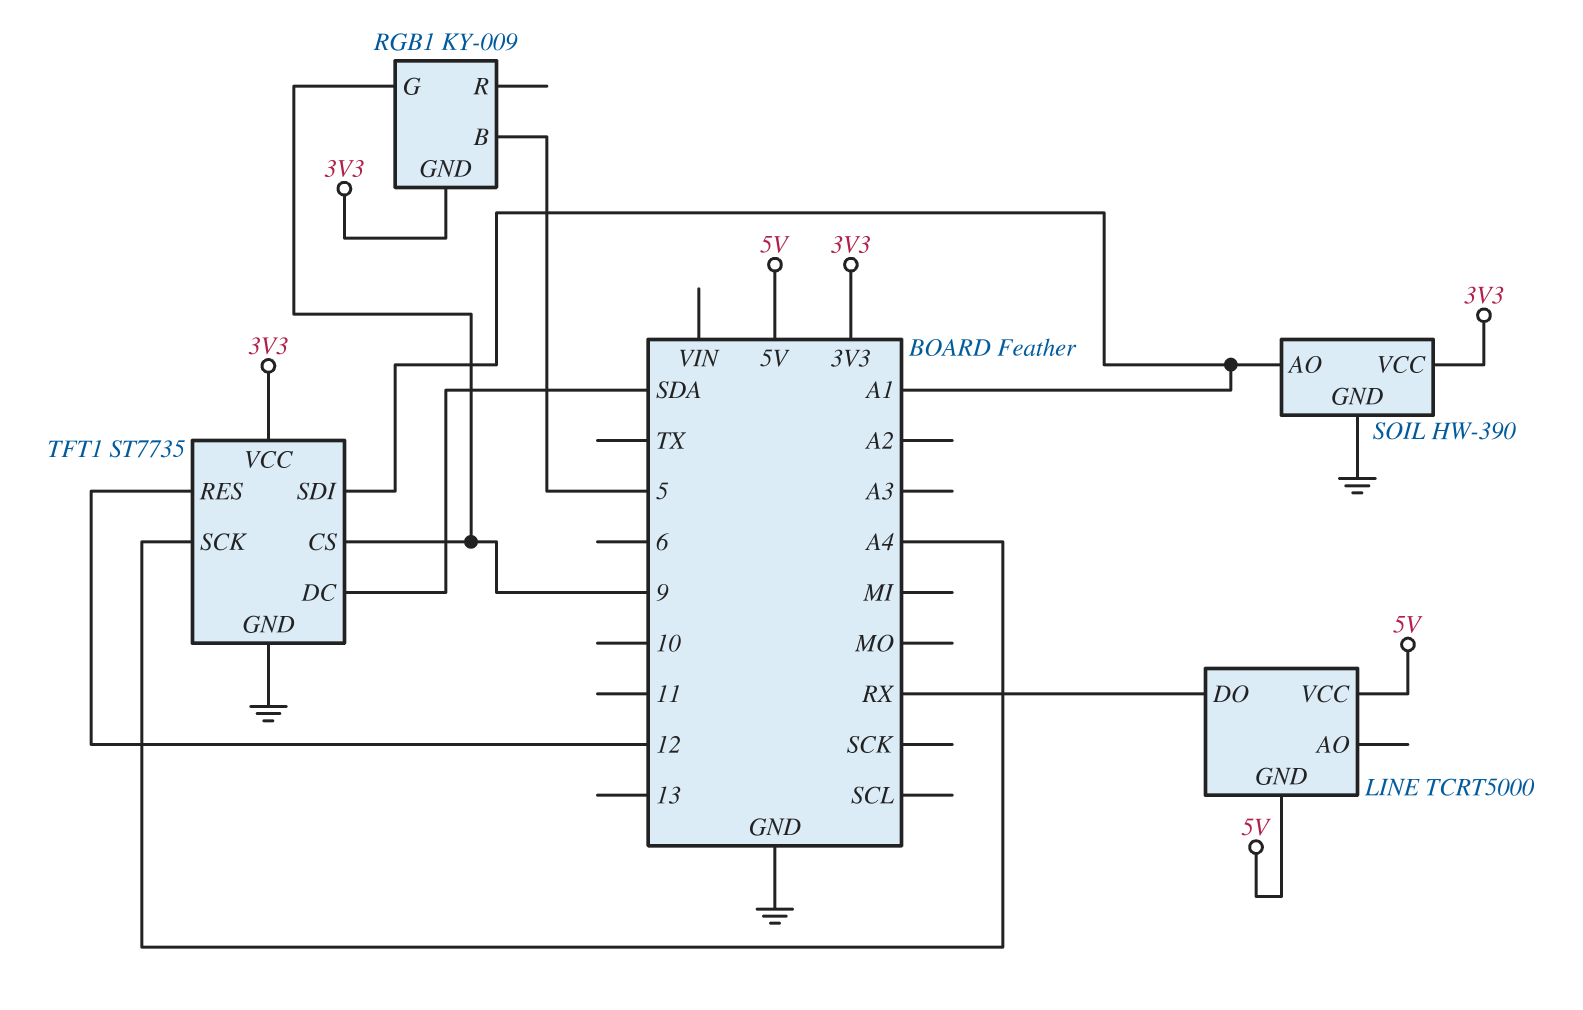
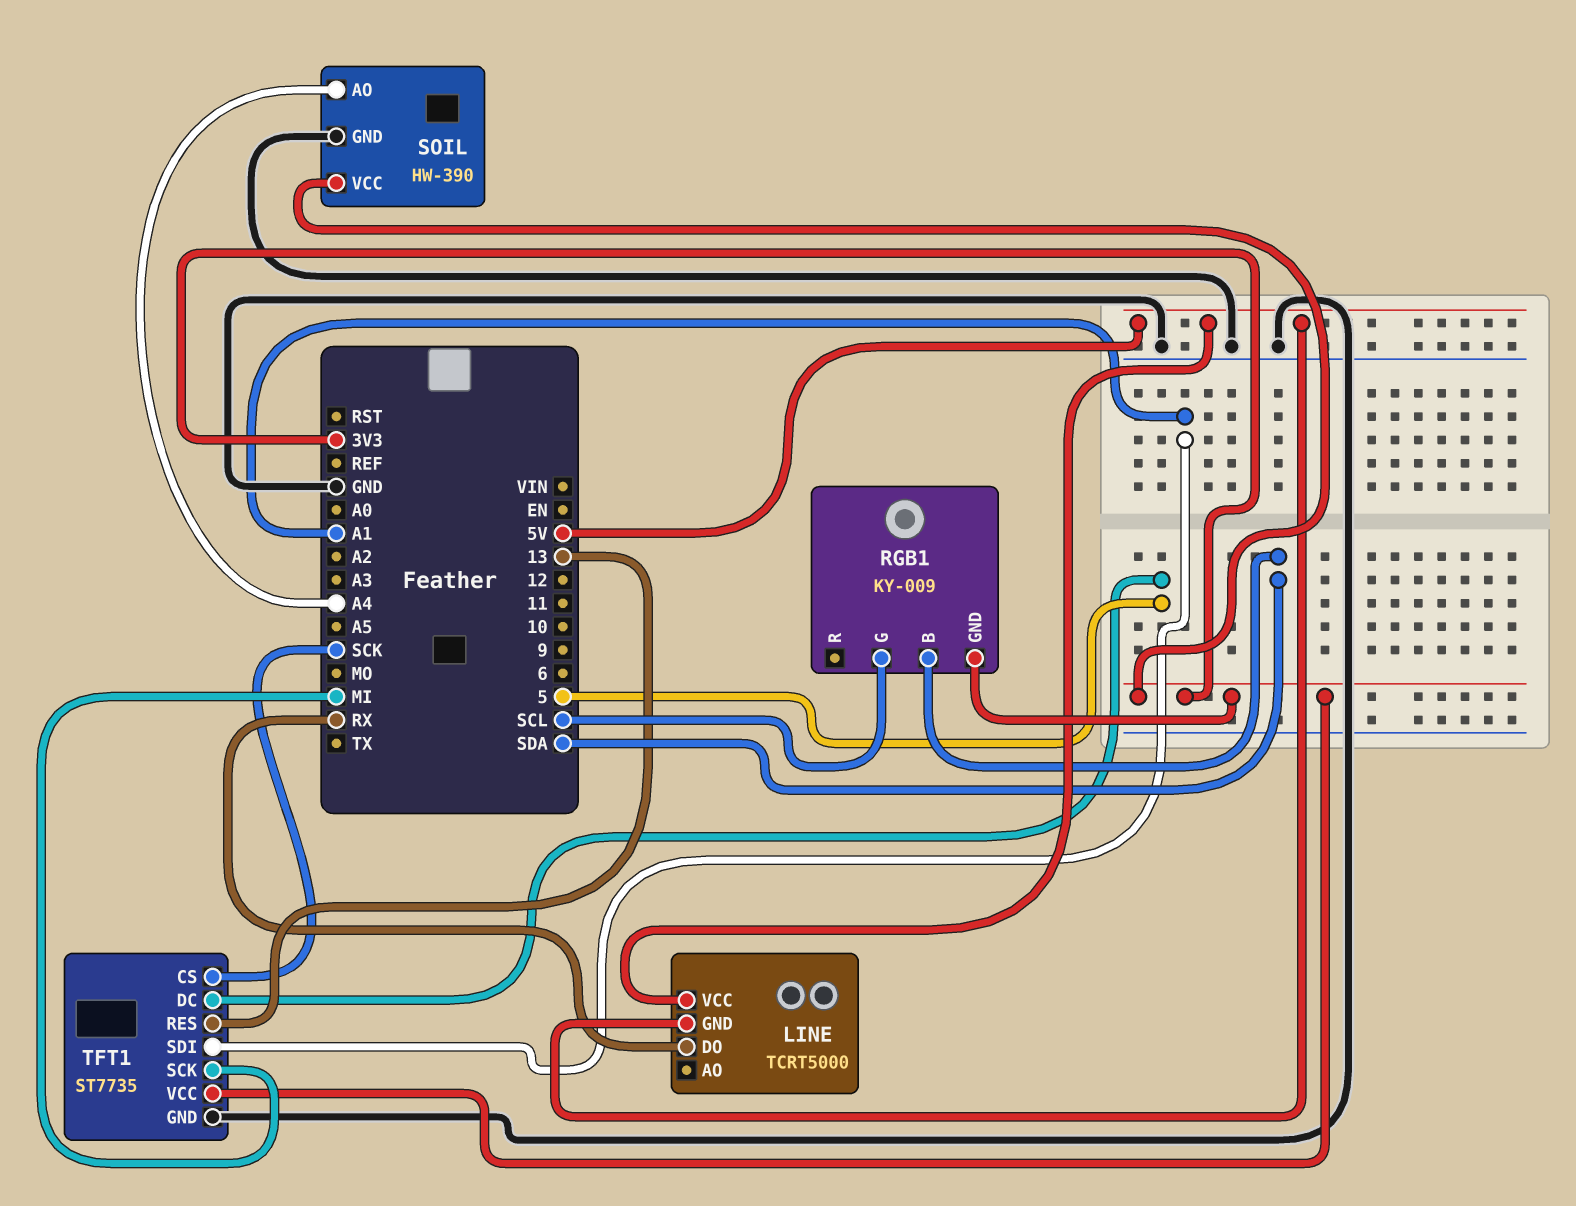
RGB1 pin B: 5 -> SDA
RGB1 pin G: 9 -> SCL
SOIL pin AO: A1 -> A4
TFT1 pin CS: 9 -> SCK
TFT1 pin DC: SDA -> 5
TFT1 pin RES: 12 -> 13
TFT1 pin SCK: A4 -> MI

